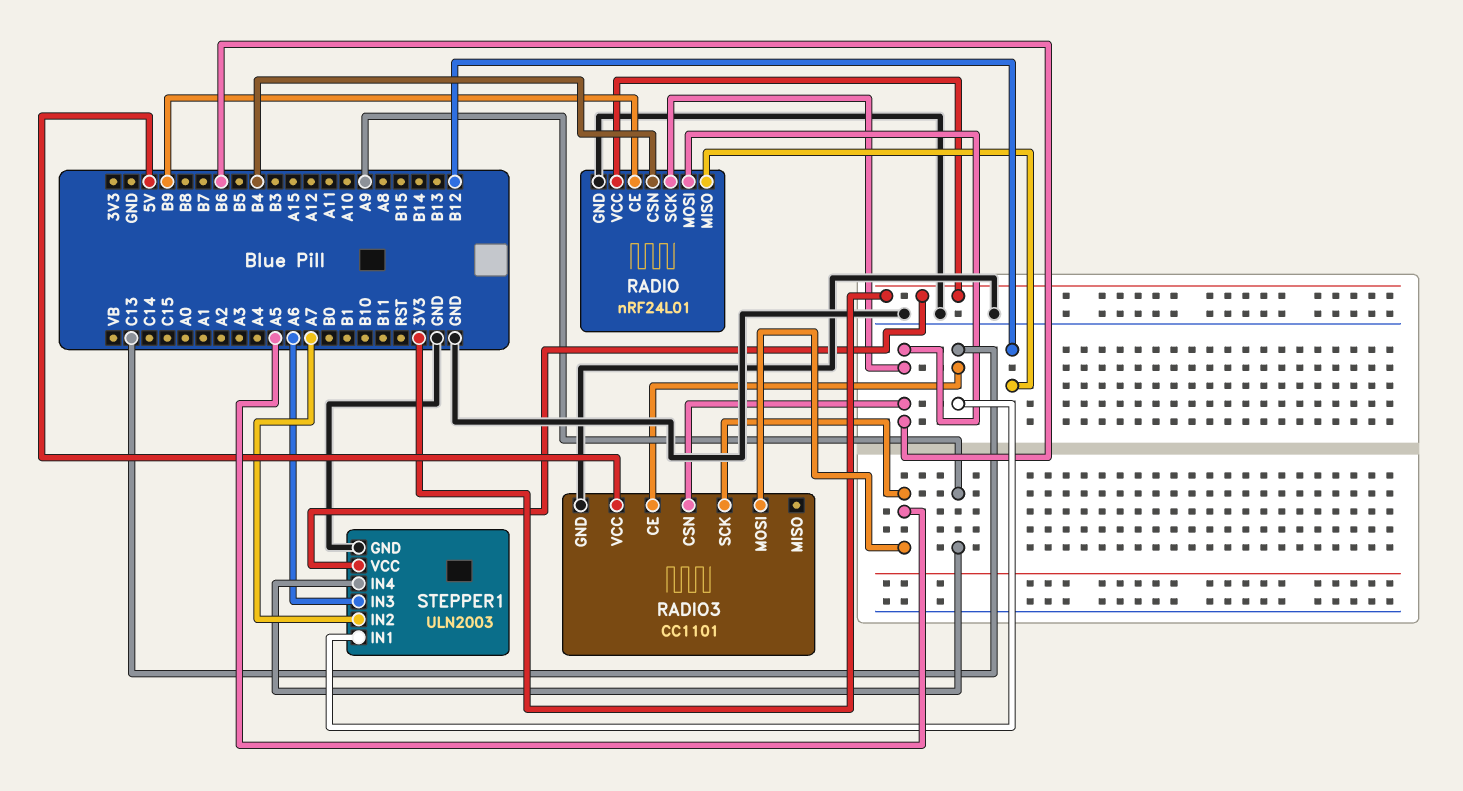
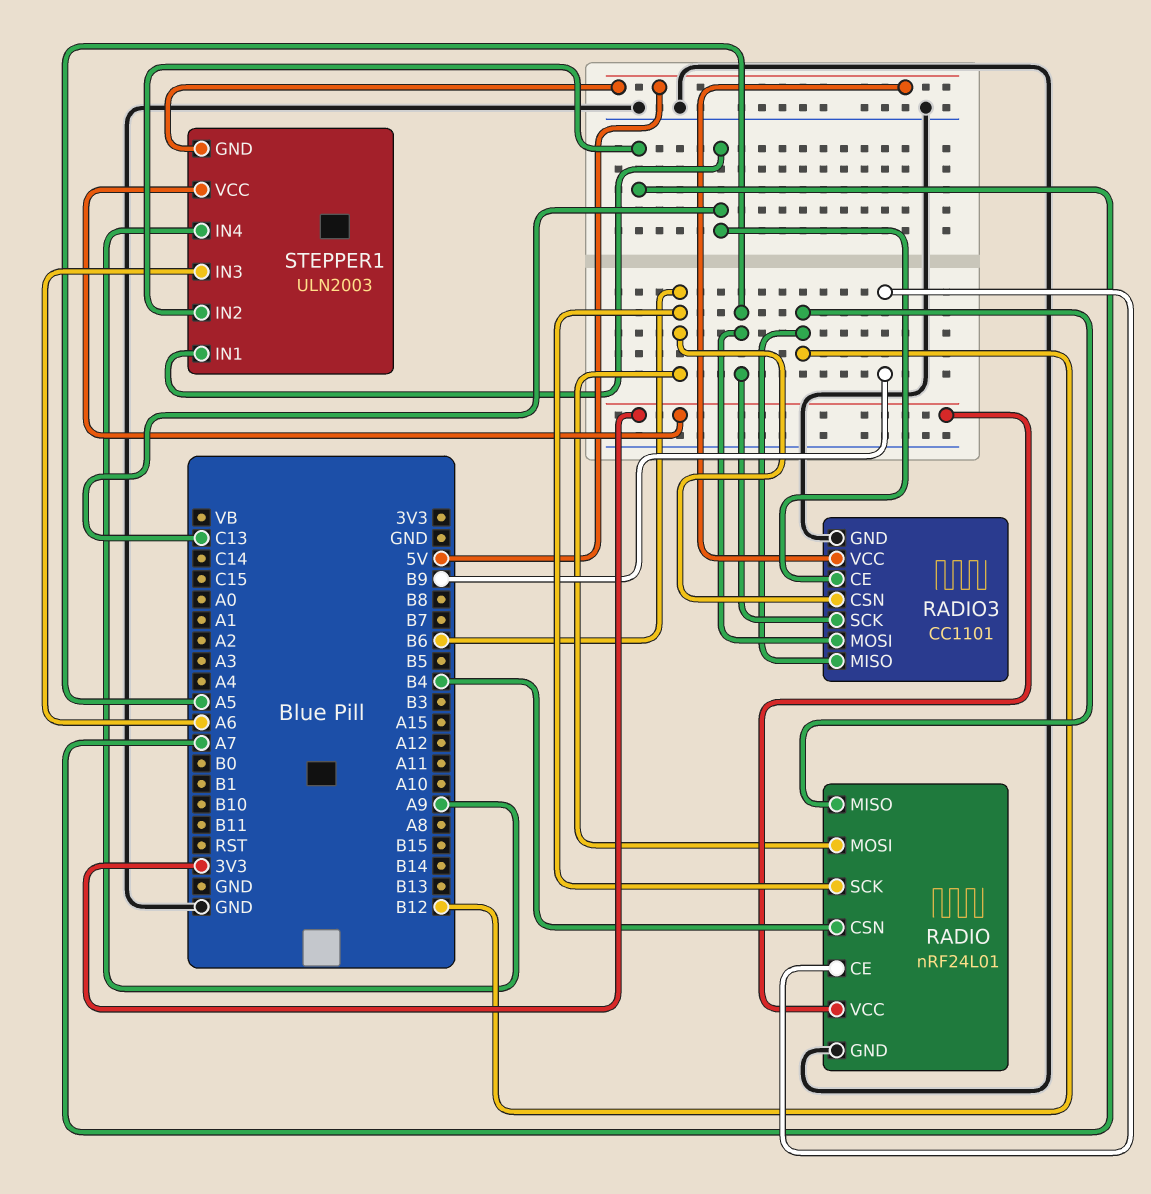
RADIO3 pin MISO: none -> B12
STEPPER1 pin GND: GND -> 5V

